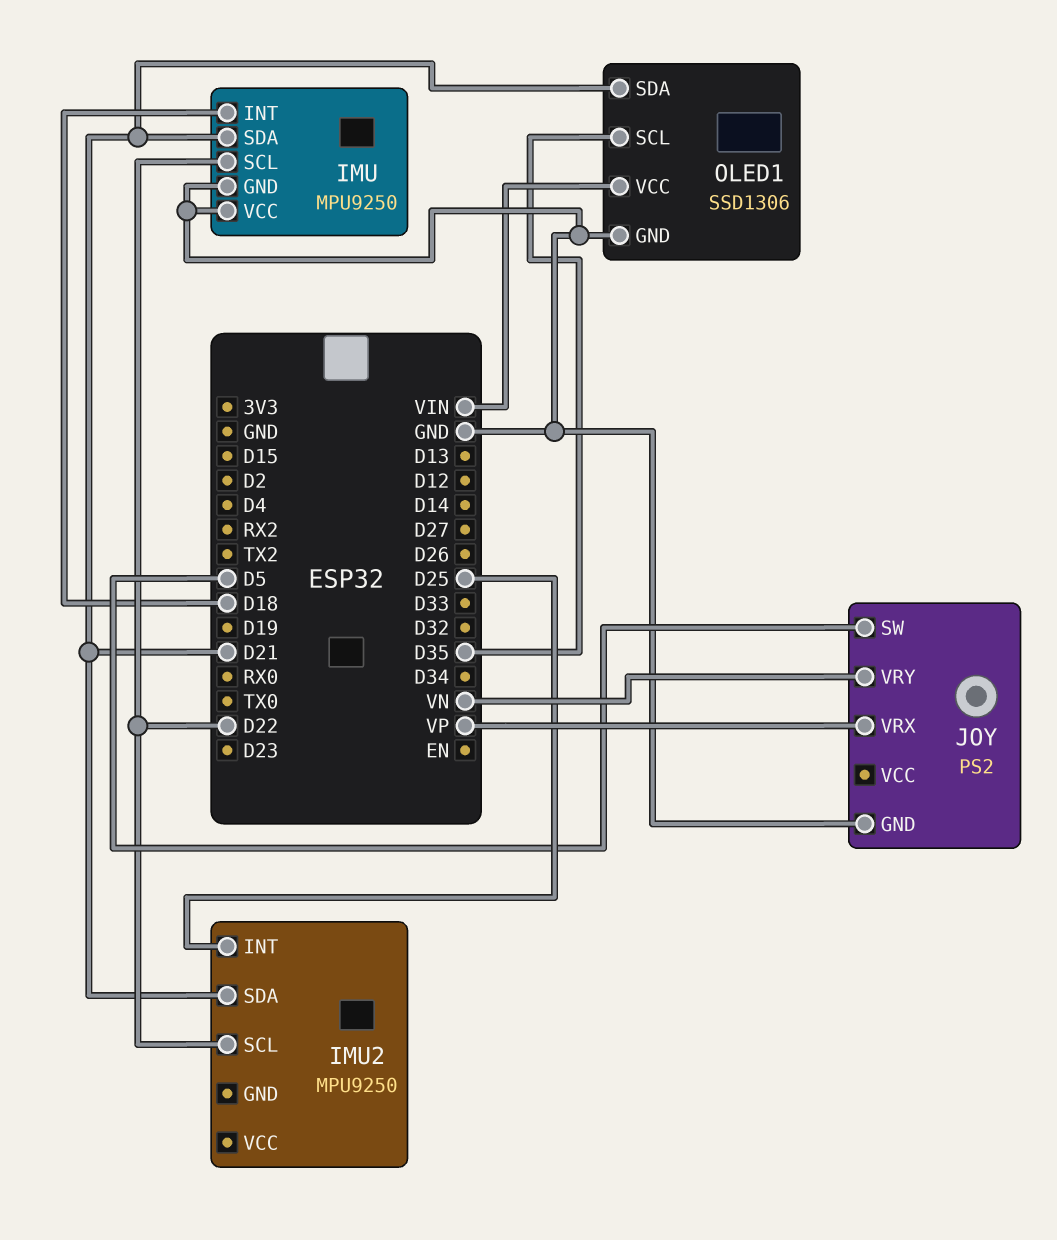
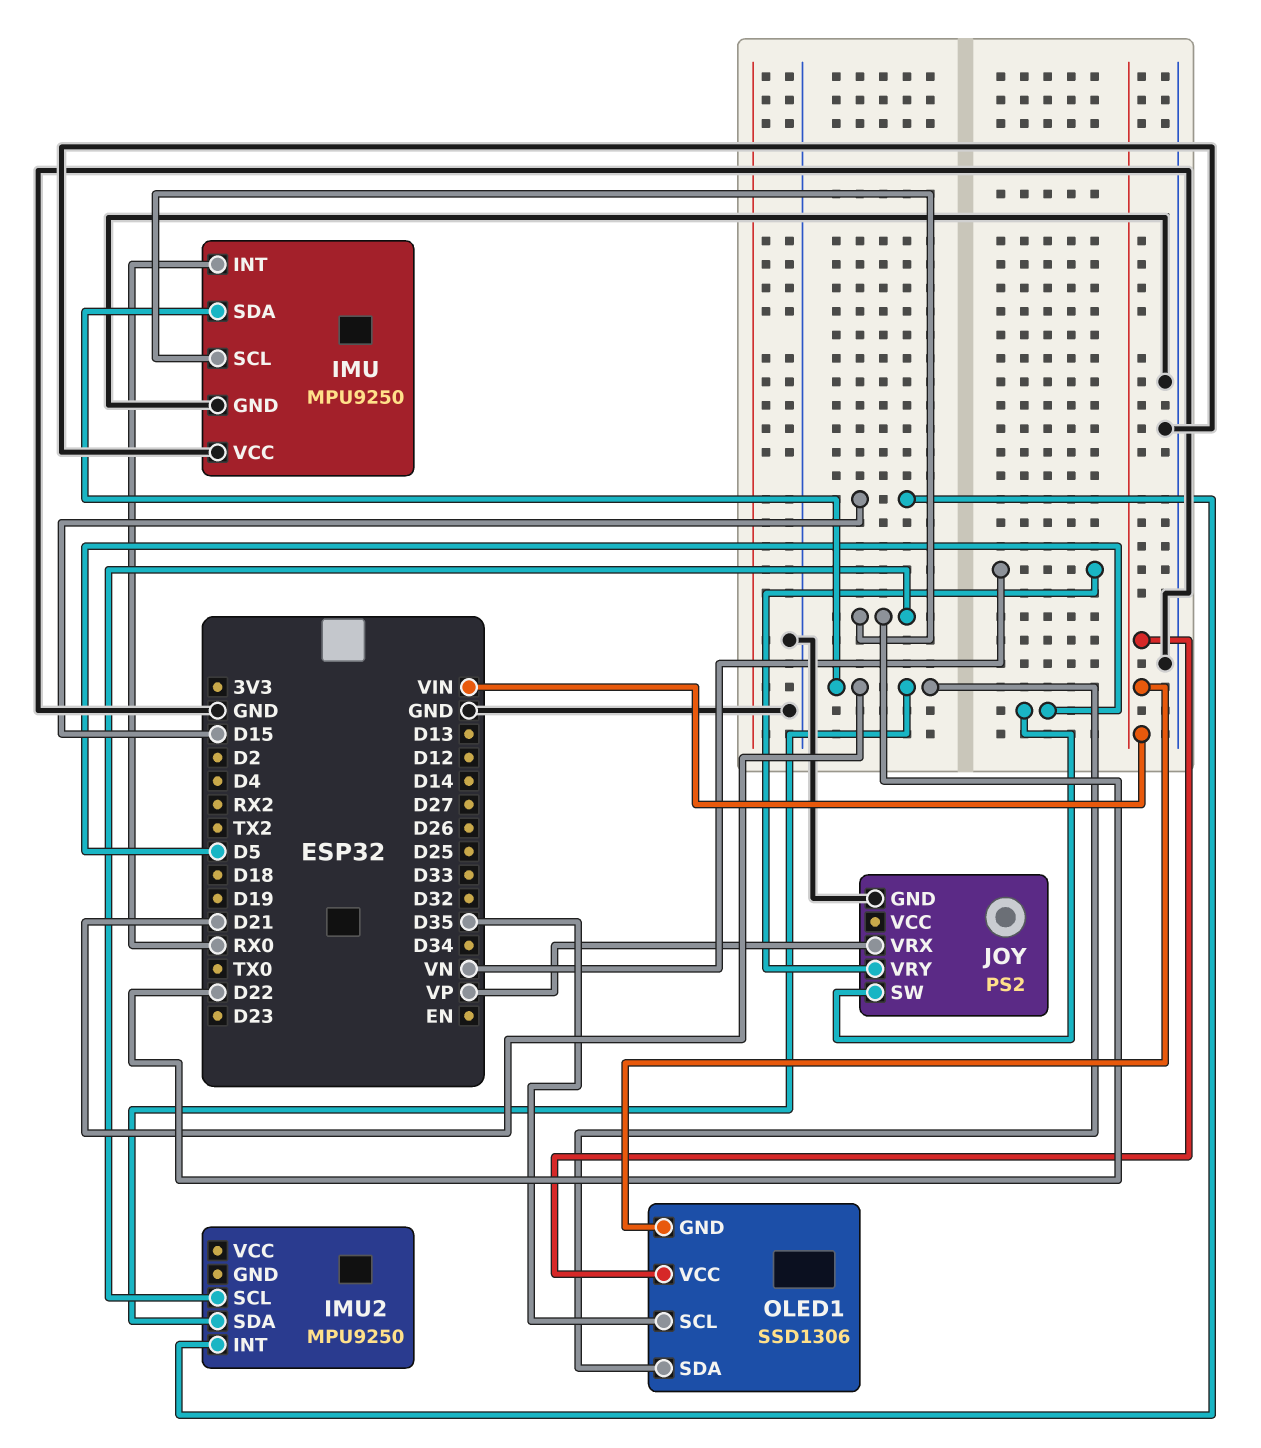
IMU pin INT: D18 -> RX0
IMU2 pin INT: D25 -> D15
OLED1 pin GND: GND -> VIN

